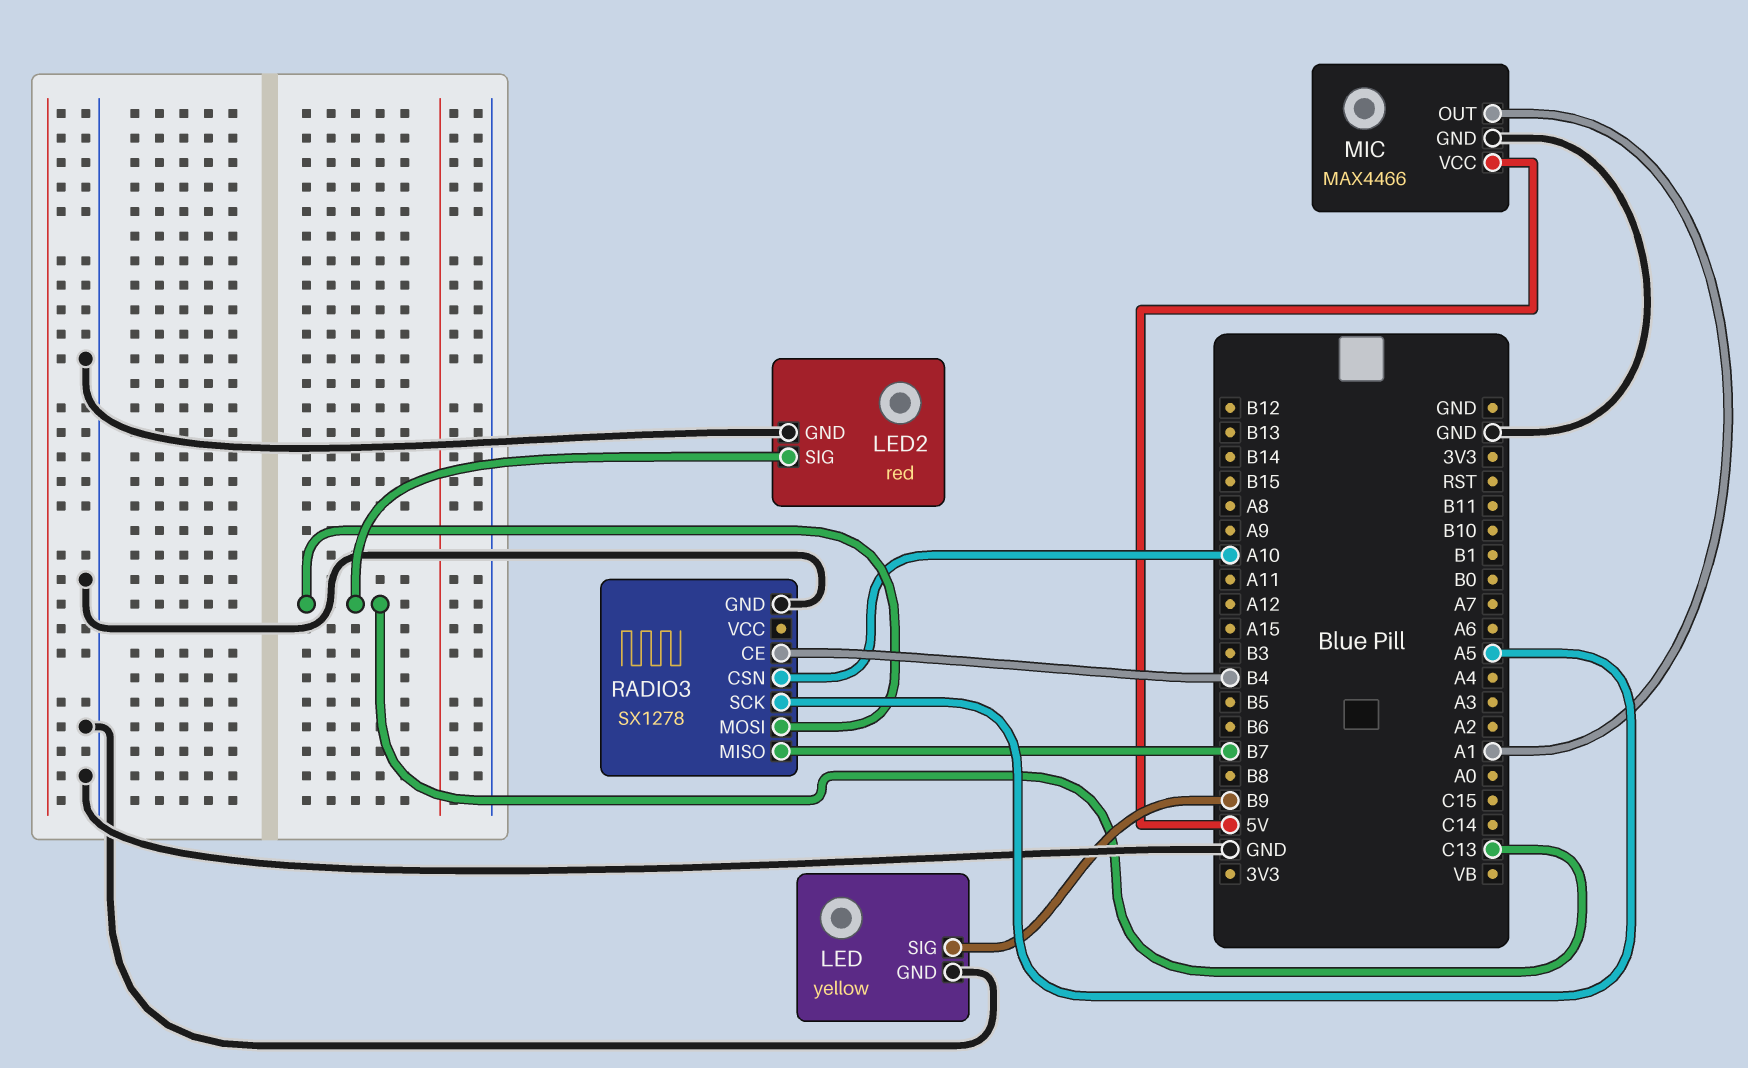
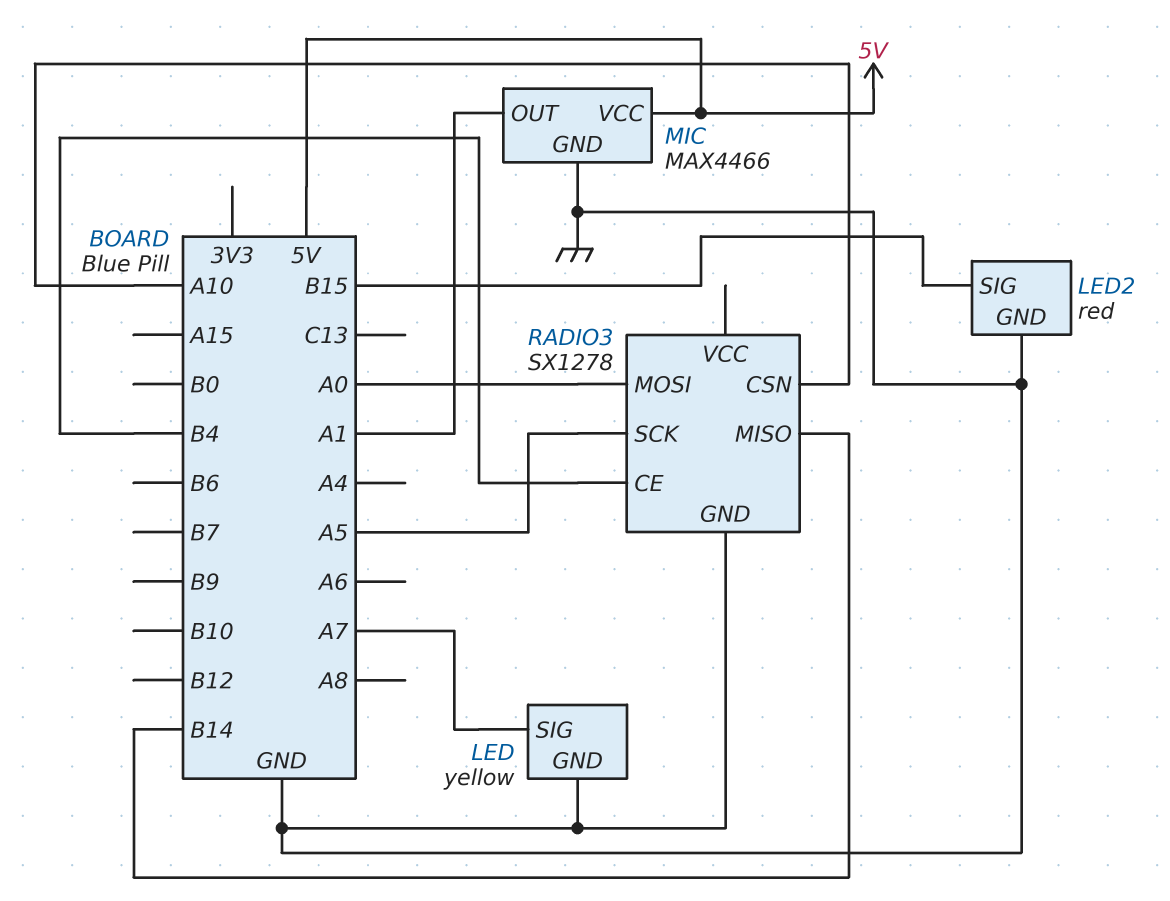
LED pin SIG: B9 -> A7
LED2 pin SIG: C13 -> B15
RADIO3 pin MISO: B7 -> B14
RADIO3 pin MOSI: C13 -> A0

